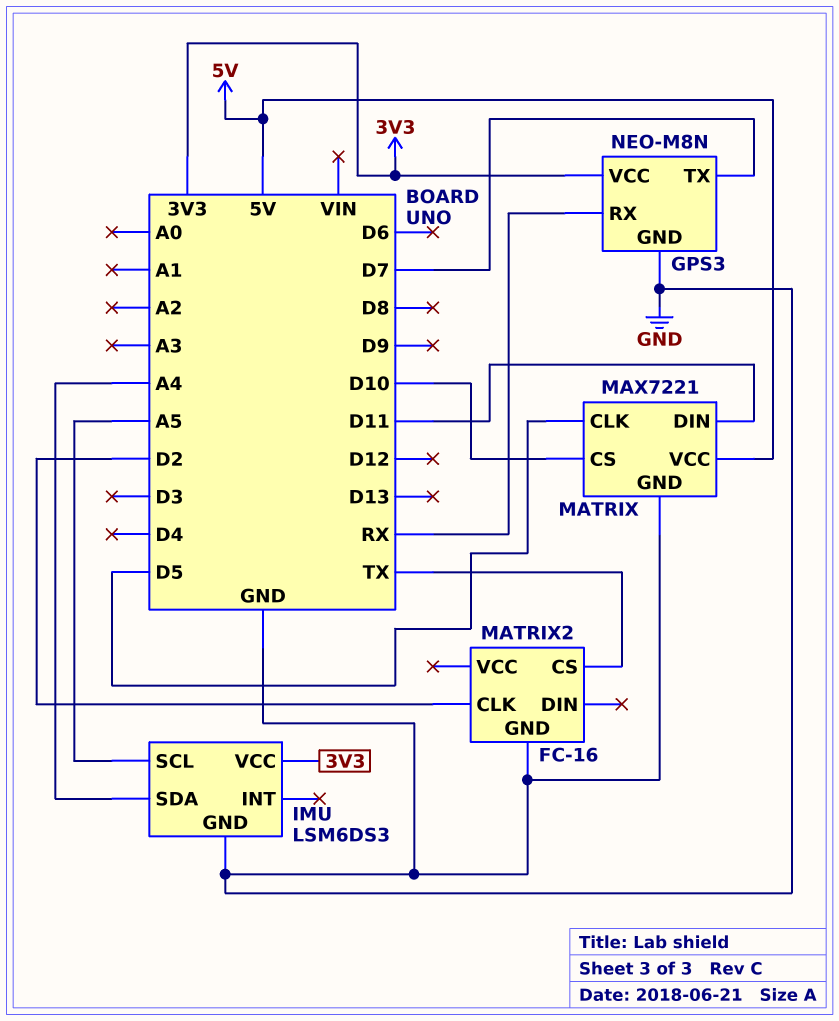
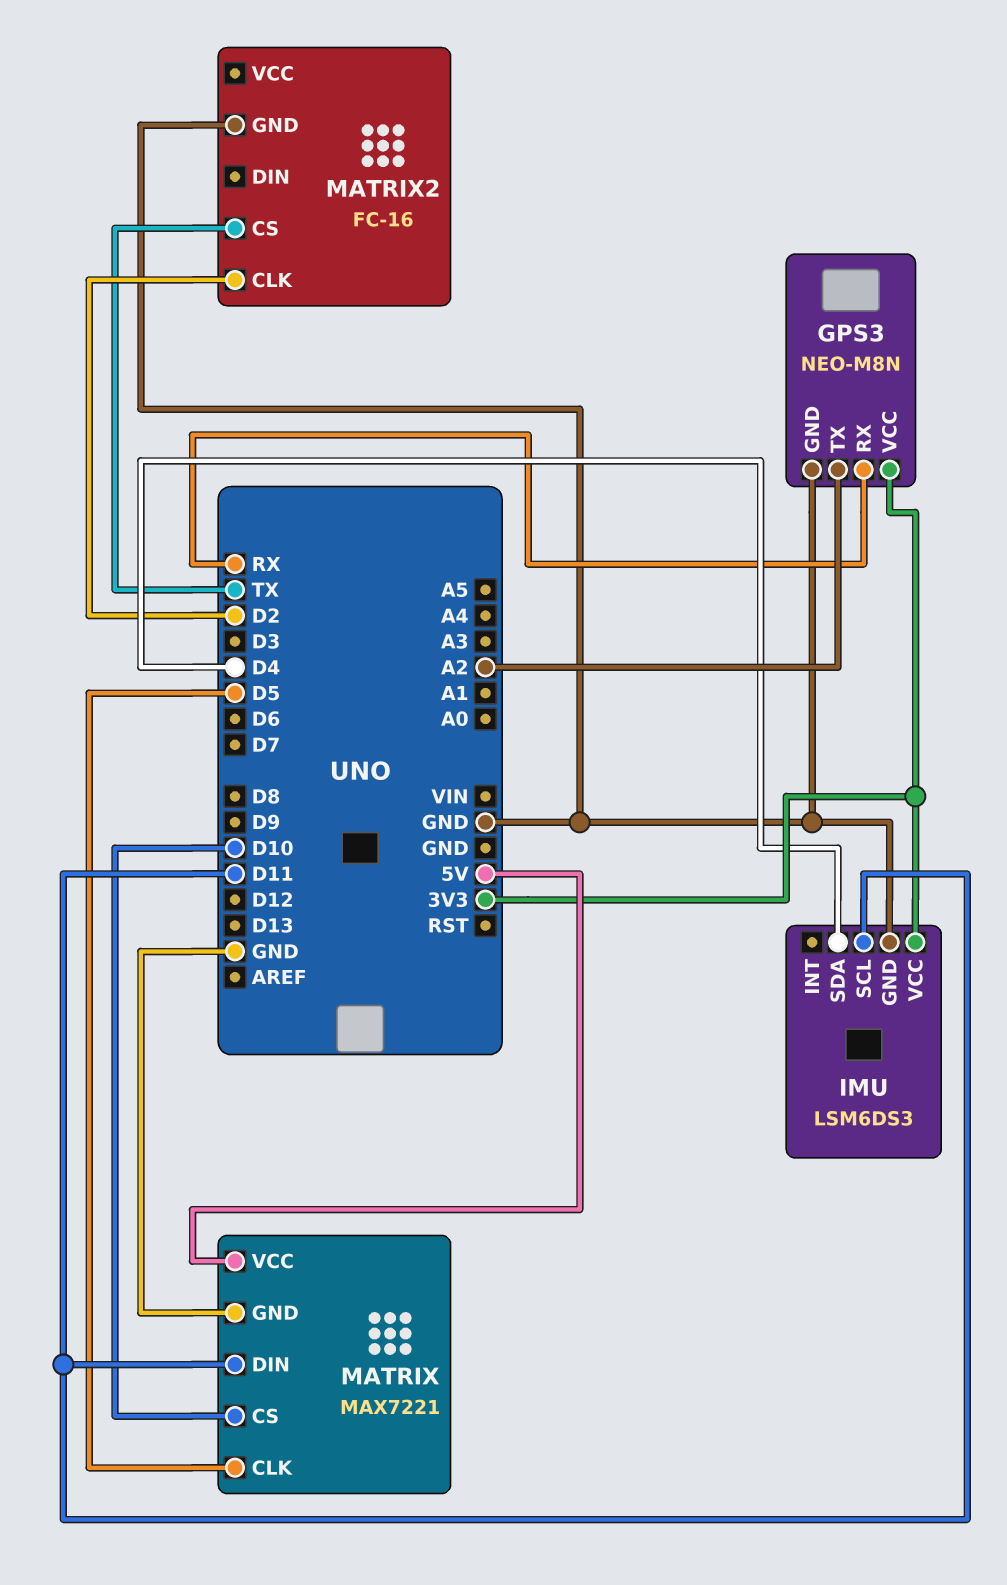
GPS3 pin TX: D7 -> A2
IMU pin SCL: A5 -> D11
IMU pin SDA: A4 -> D4

